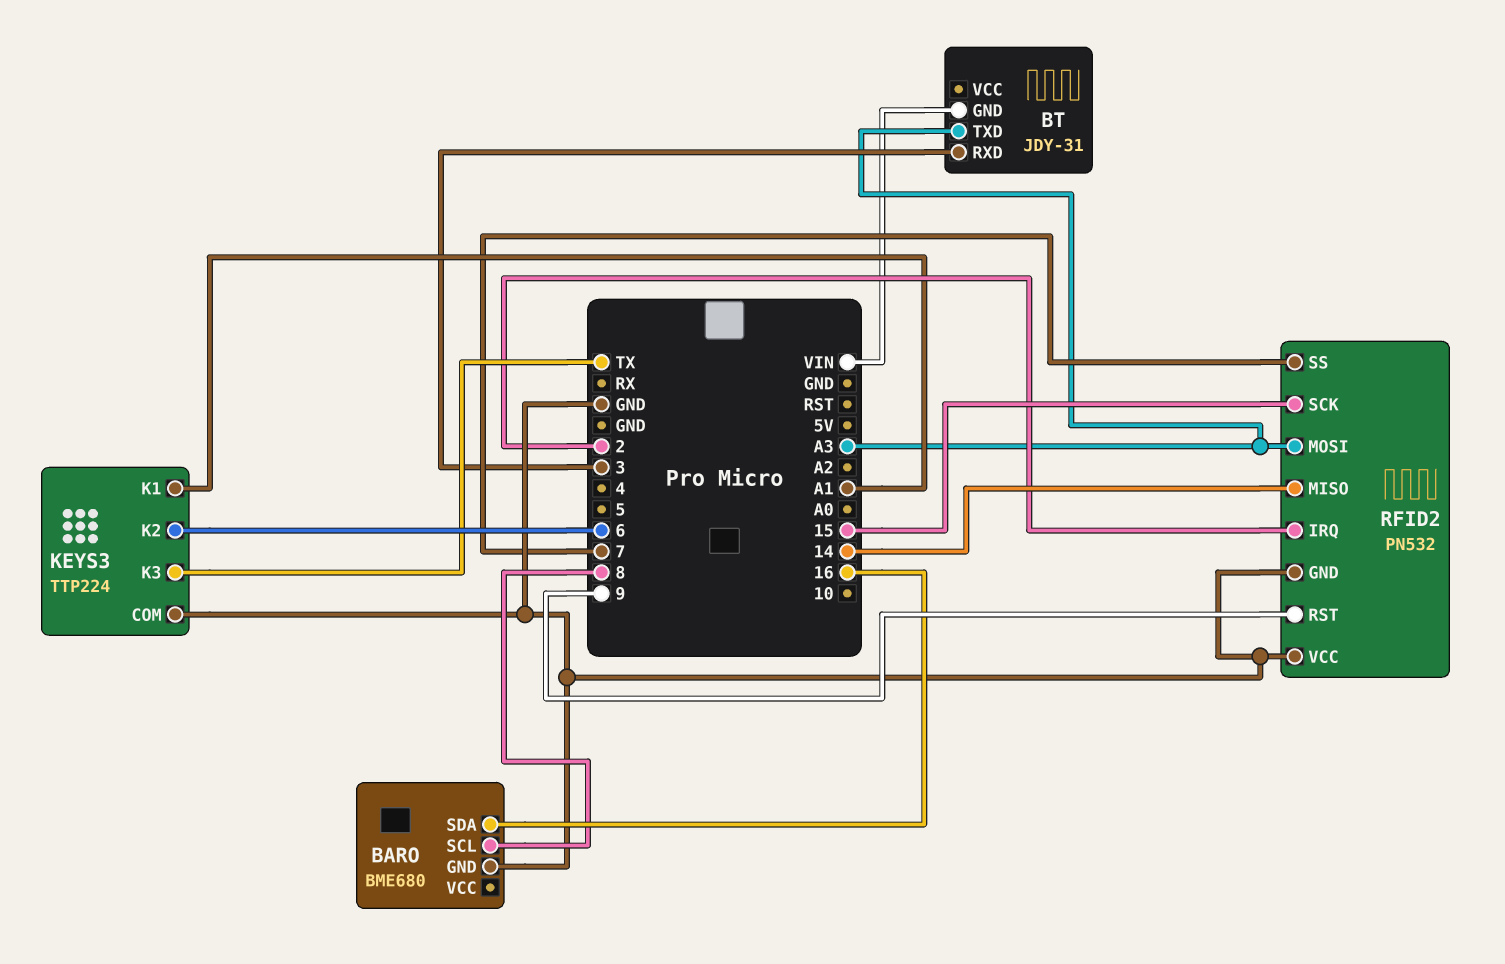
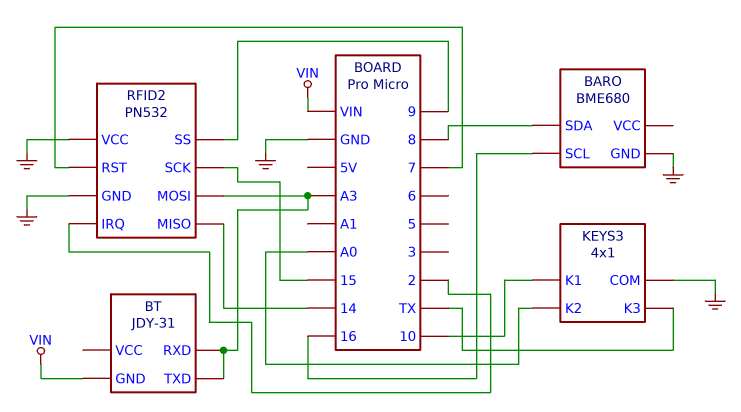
BARO pin SCL: 8 -> 16
BARO pin SDA: 16 -> 8
BT pin RXD: 3 -> A3
KEYS3: TTP224 -> 4x1
KEYS3 pin K1: A1 -> 10
KEYS3 pin K2: 6 -> A0
RFID2 pin RST: 9 -> 7
RFID2 pin SS: 7 -> 9

